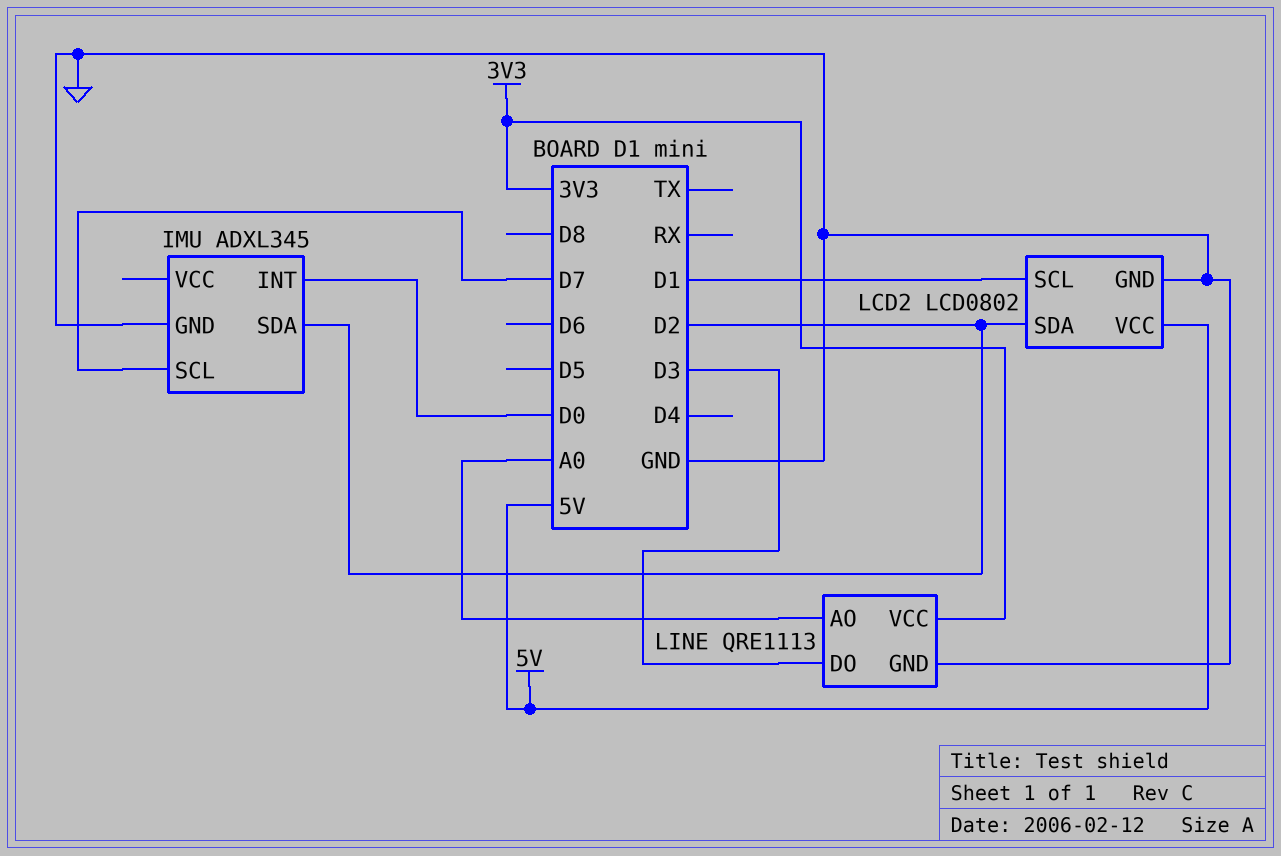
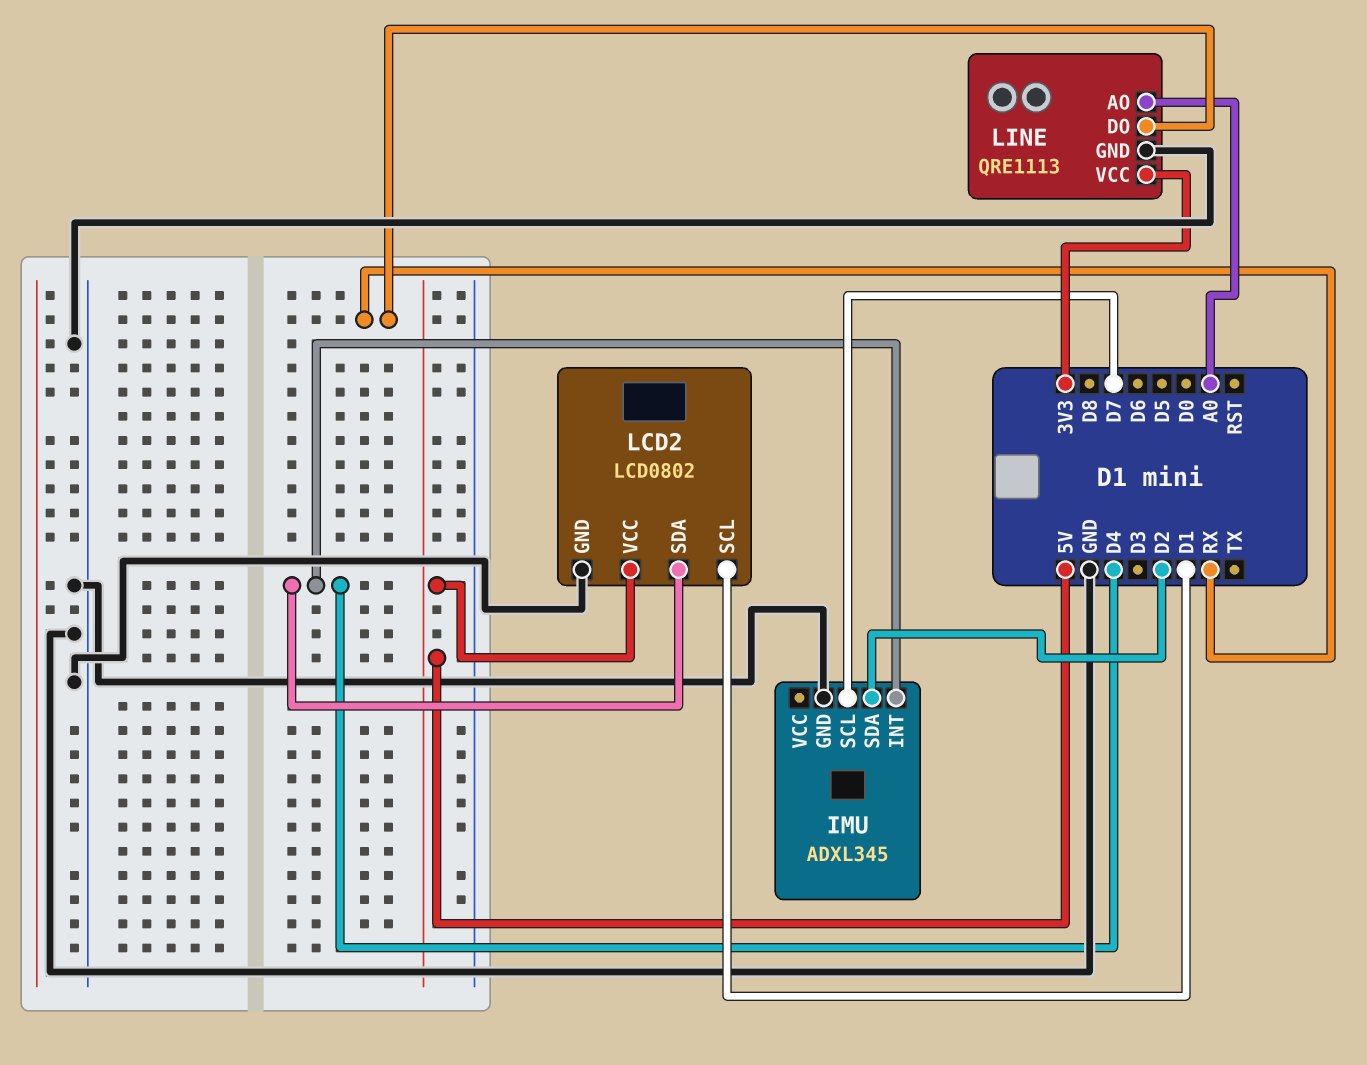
IMU pin INT: D0 -> D4
LCD2 pin SDA: D2 -> D4
LINE pin DO: D3 -> RX

